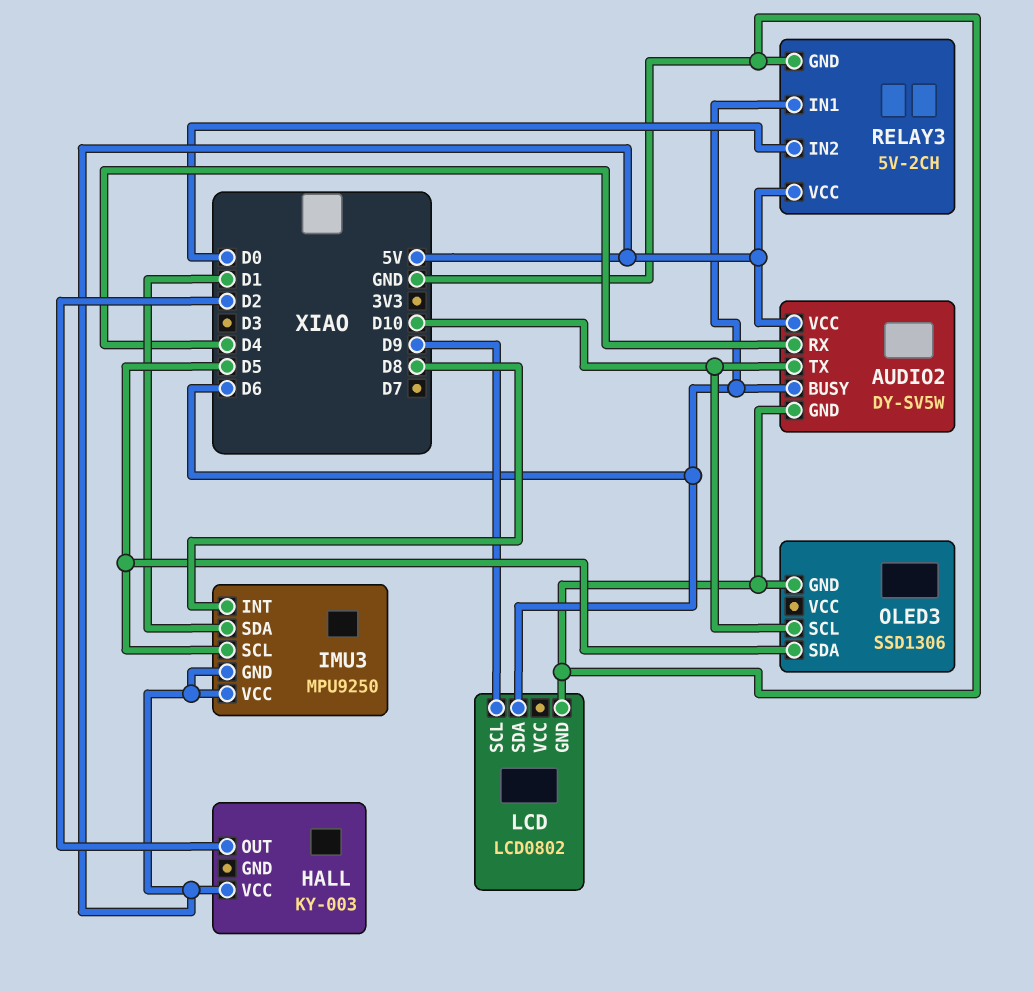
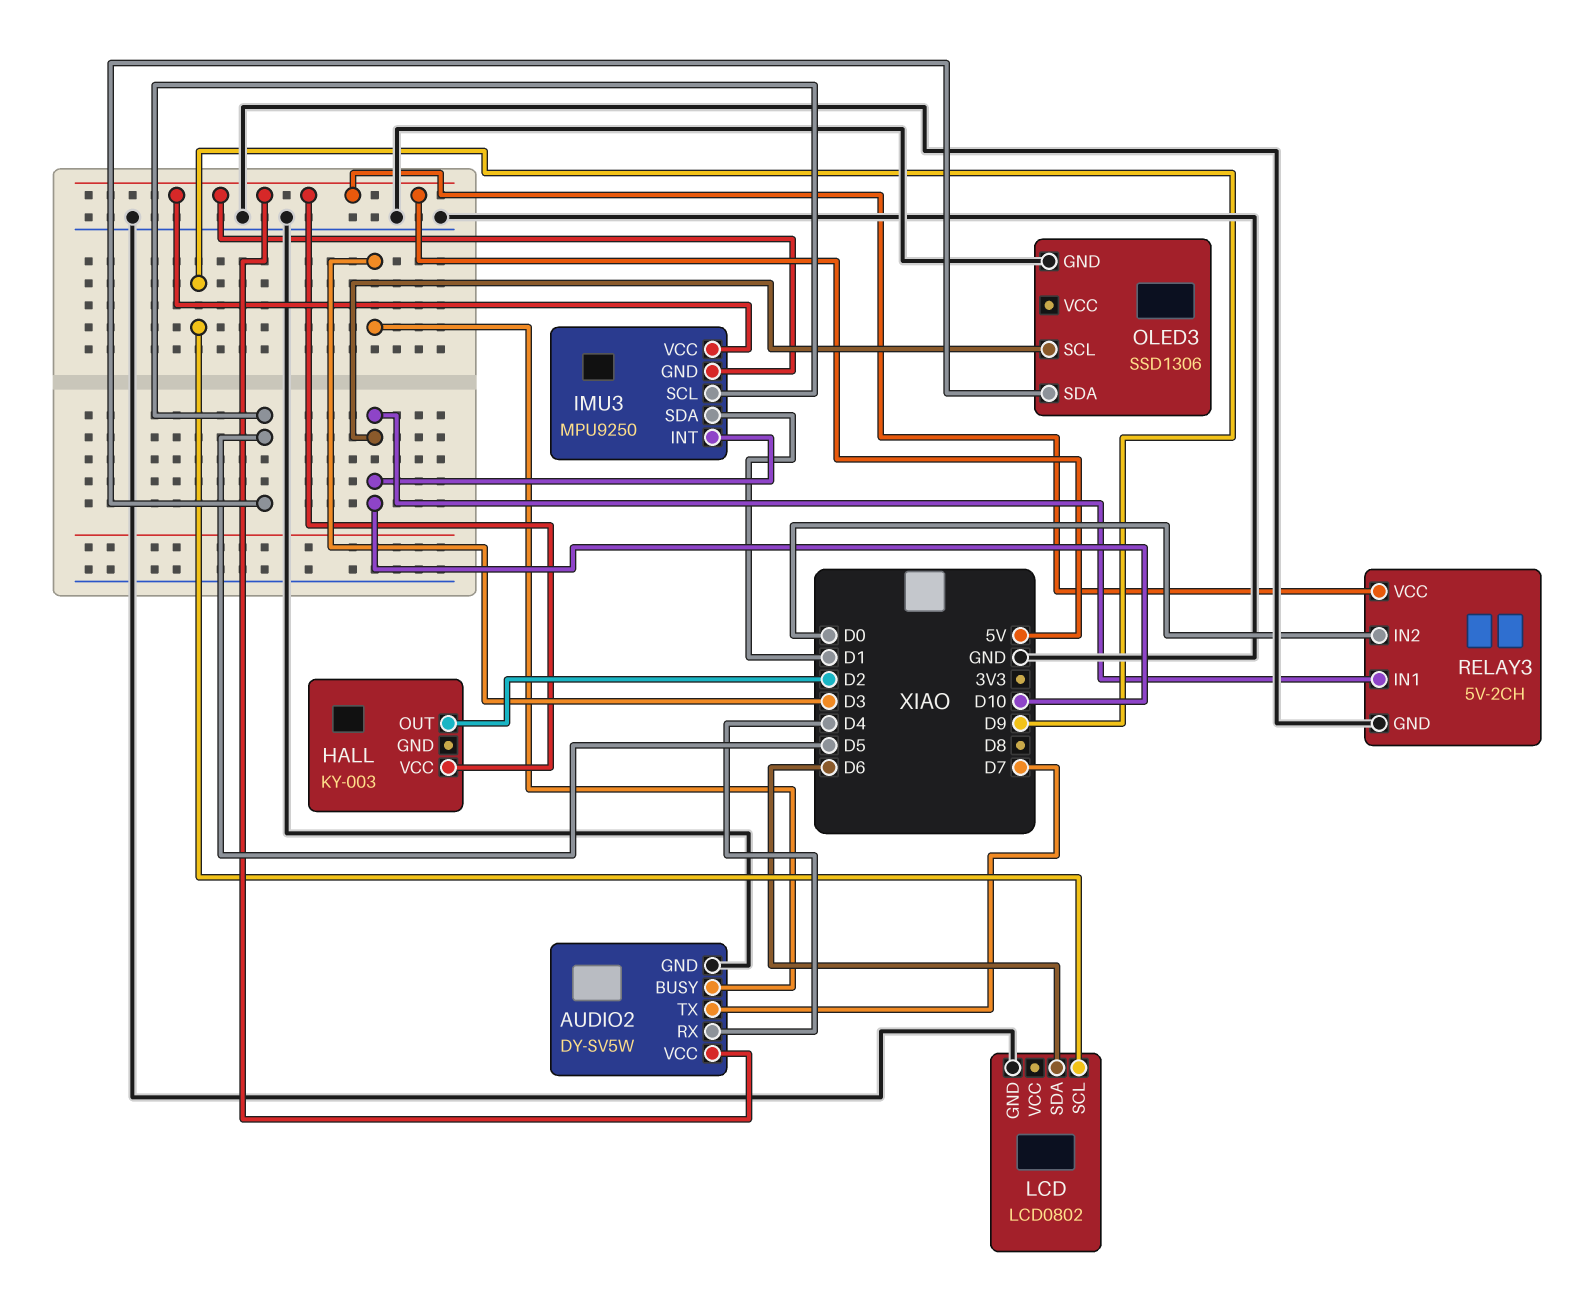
AUDIO2 pin BUSY: D6 -> D3
AUDIO2 pin TX: D10 -> D7
IMU3 pin INT: D8 -> D10
RELAY3 pin IN1: D6 -> D10

